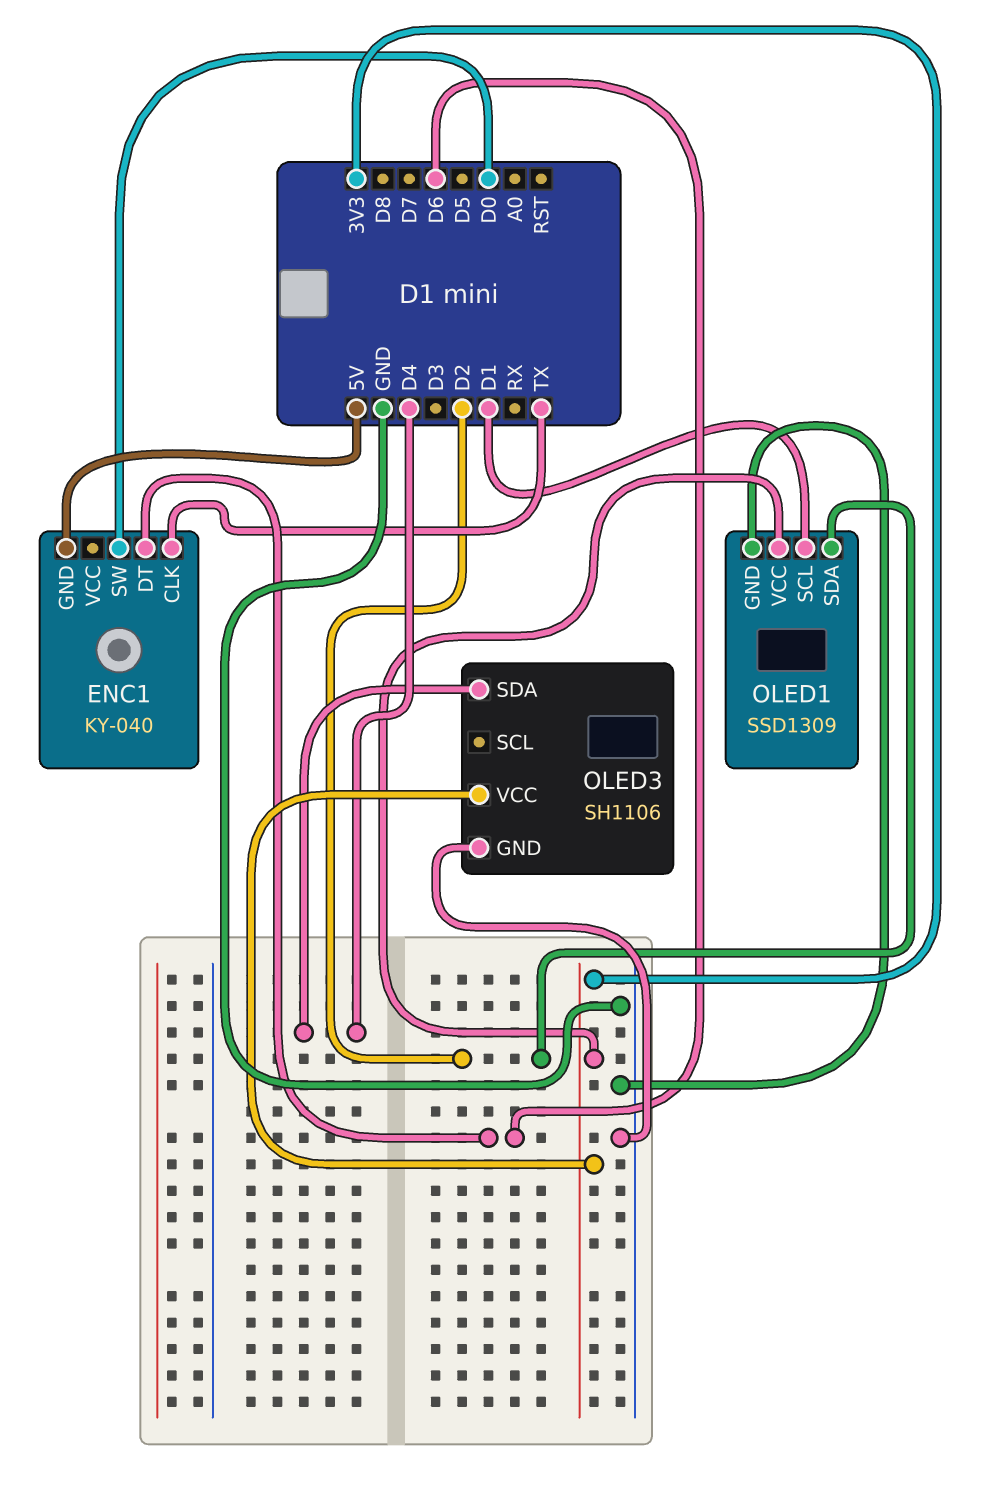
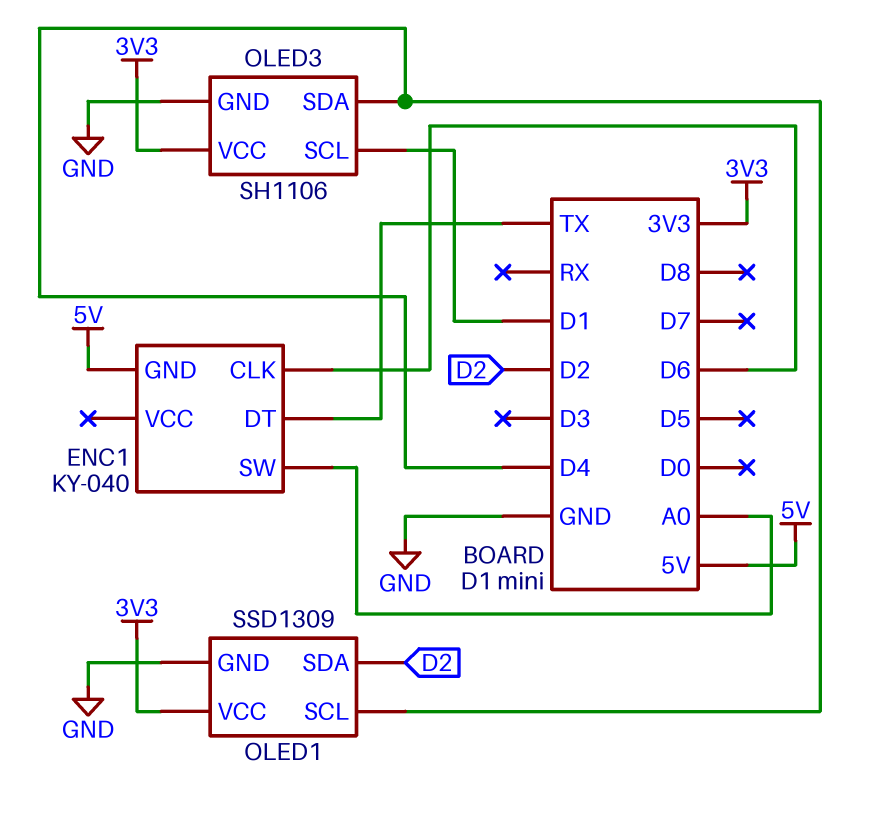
ENC1 pin CLK: TX -> D6
ENC1 pin DT: D6 -> TX
ENC1 pin SW: D0 -> A0
OLED1 pin SCL: D1 -> D4
OLED3 pin SCL: none -> D1

